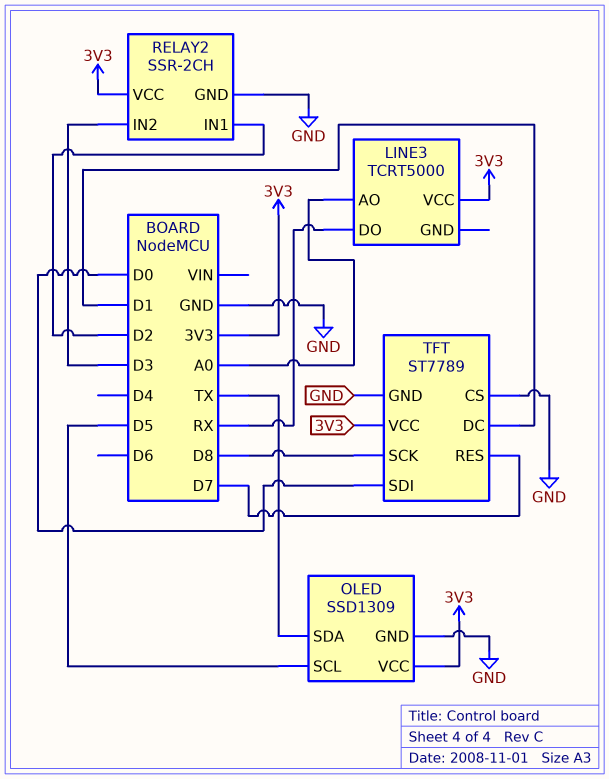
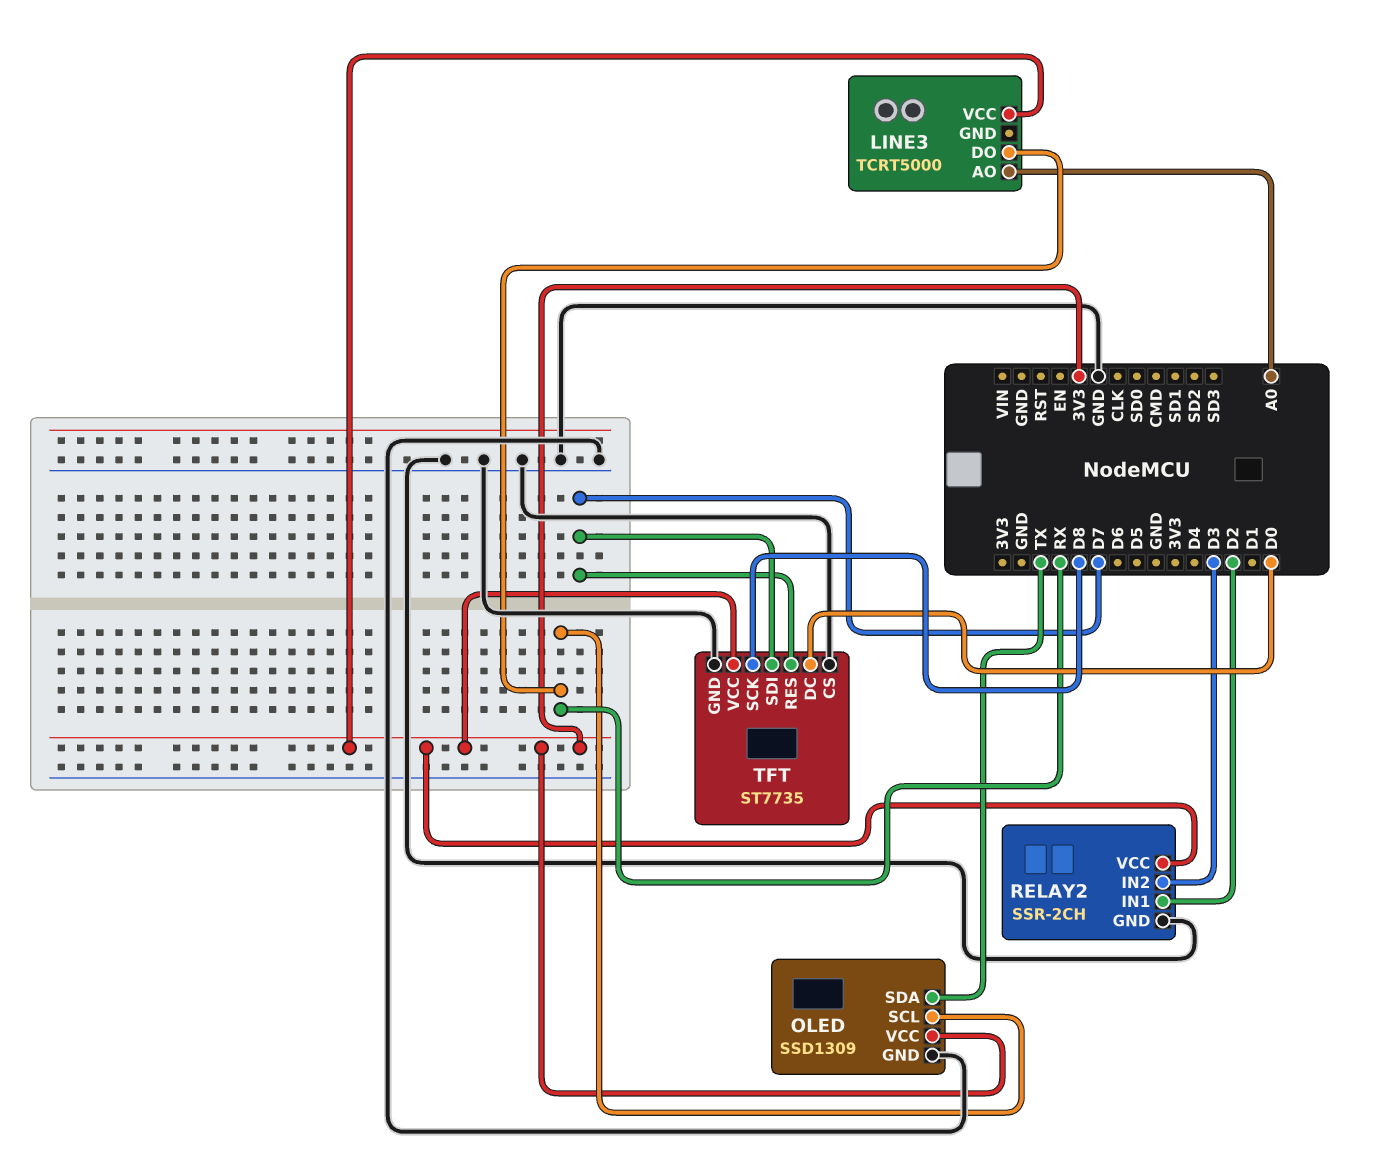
OLED pin SCL: D5 -> RX
TFT: ST7789 -> ST7735
TFT pin DC: D1 -> D0
TFT pin SDI: D0 -> D7

